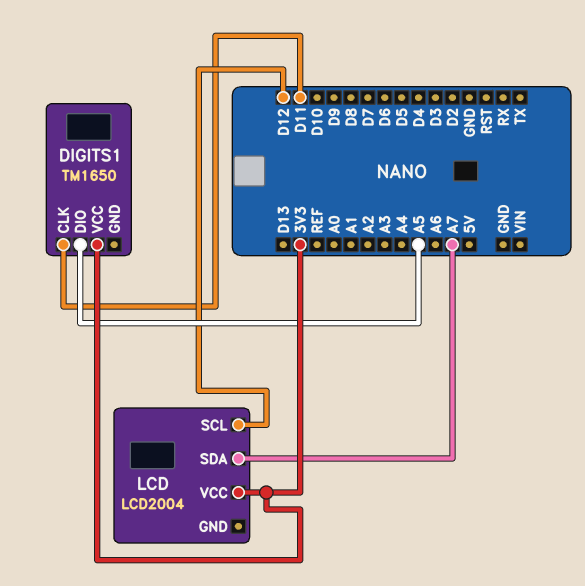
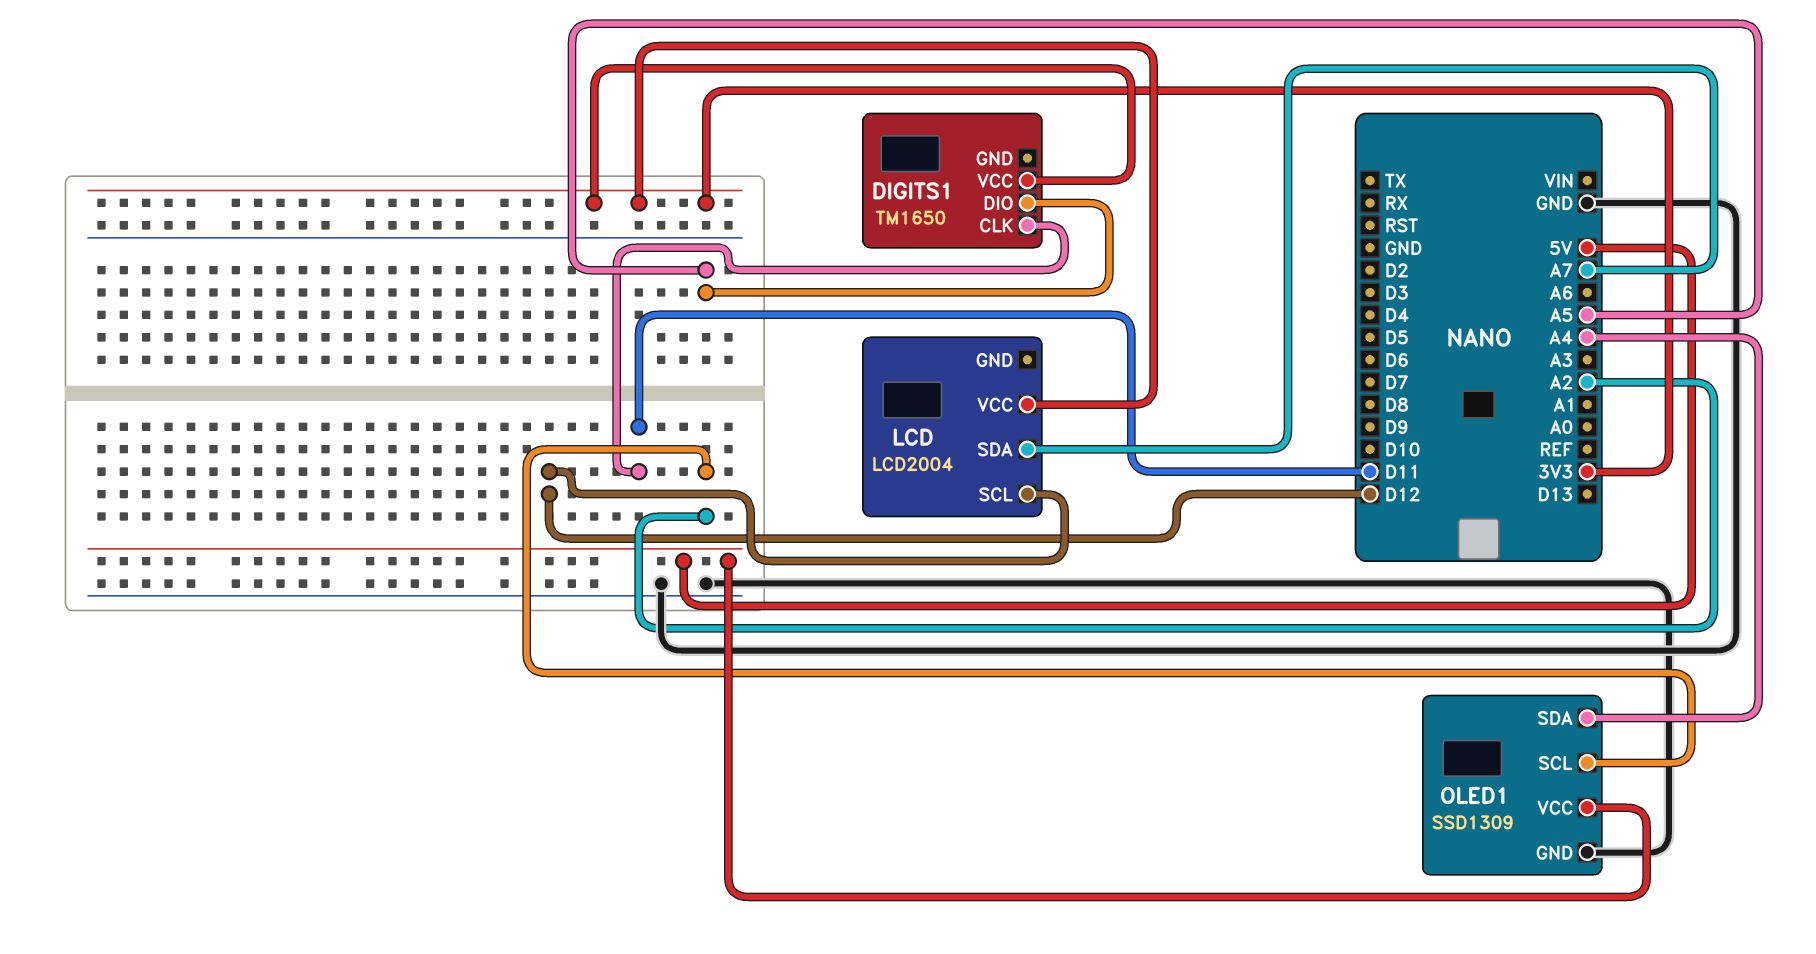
OLED1: none -> SSD1309
OLED1 pin GND: none -> GND
OLED1 pin SCL: none -> A2
OLED1 pin SDA: none -> A4
OLED1 pin VCC: none -> 5V

